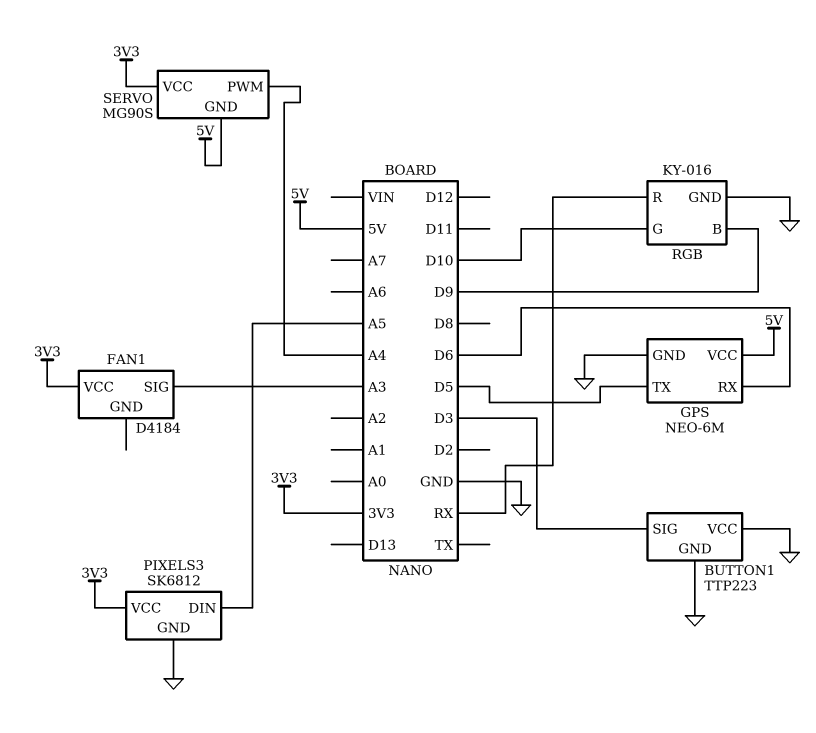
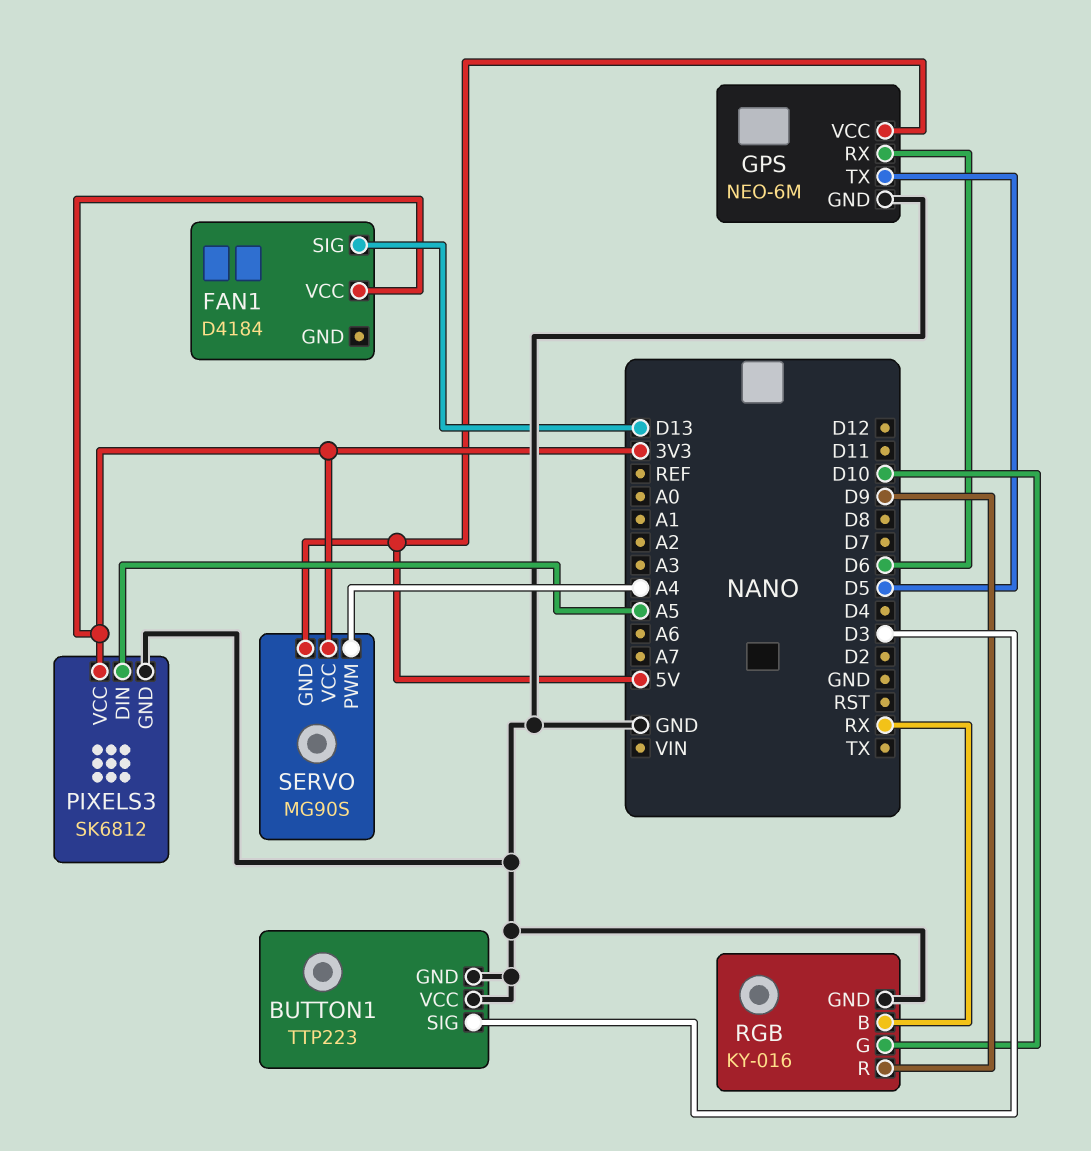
FAN1 pin SIG: A3 -> D13
RGB pin B: D9 -> RX
RGB pin R: RX -> D9

